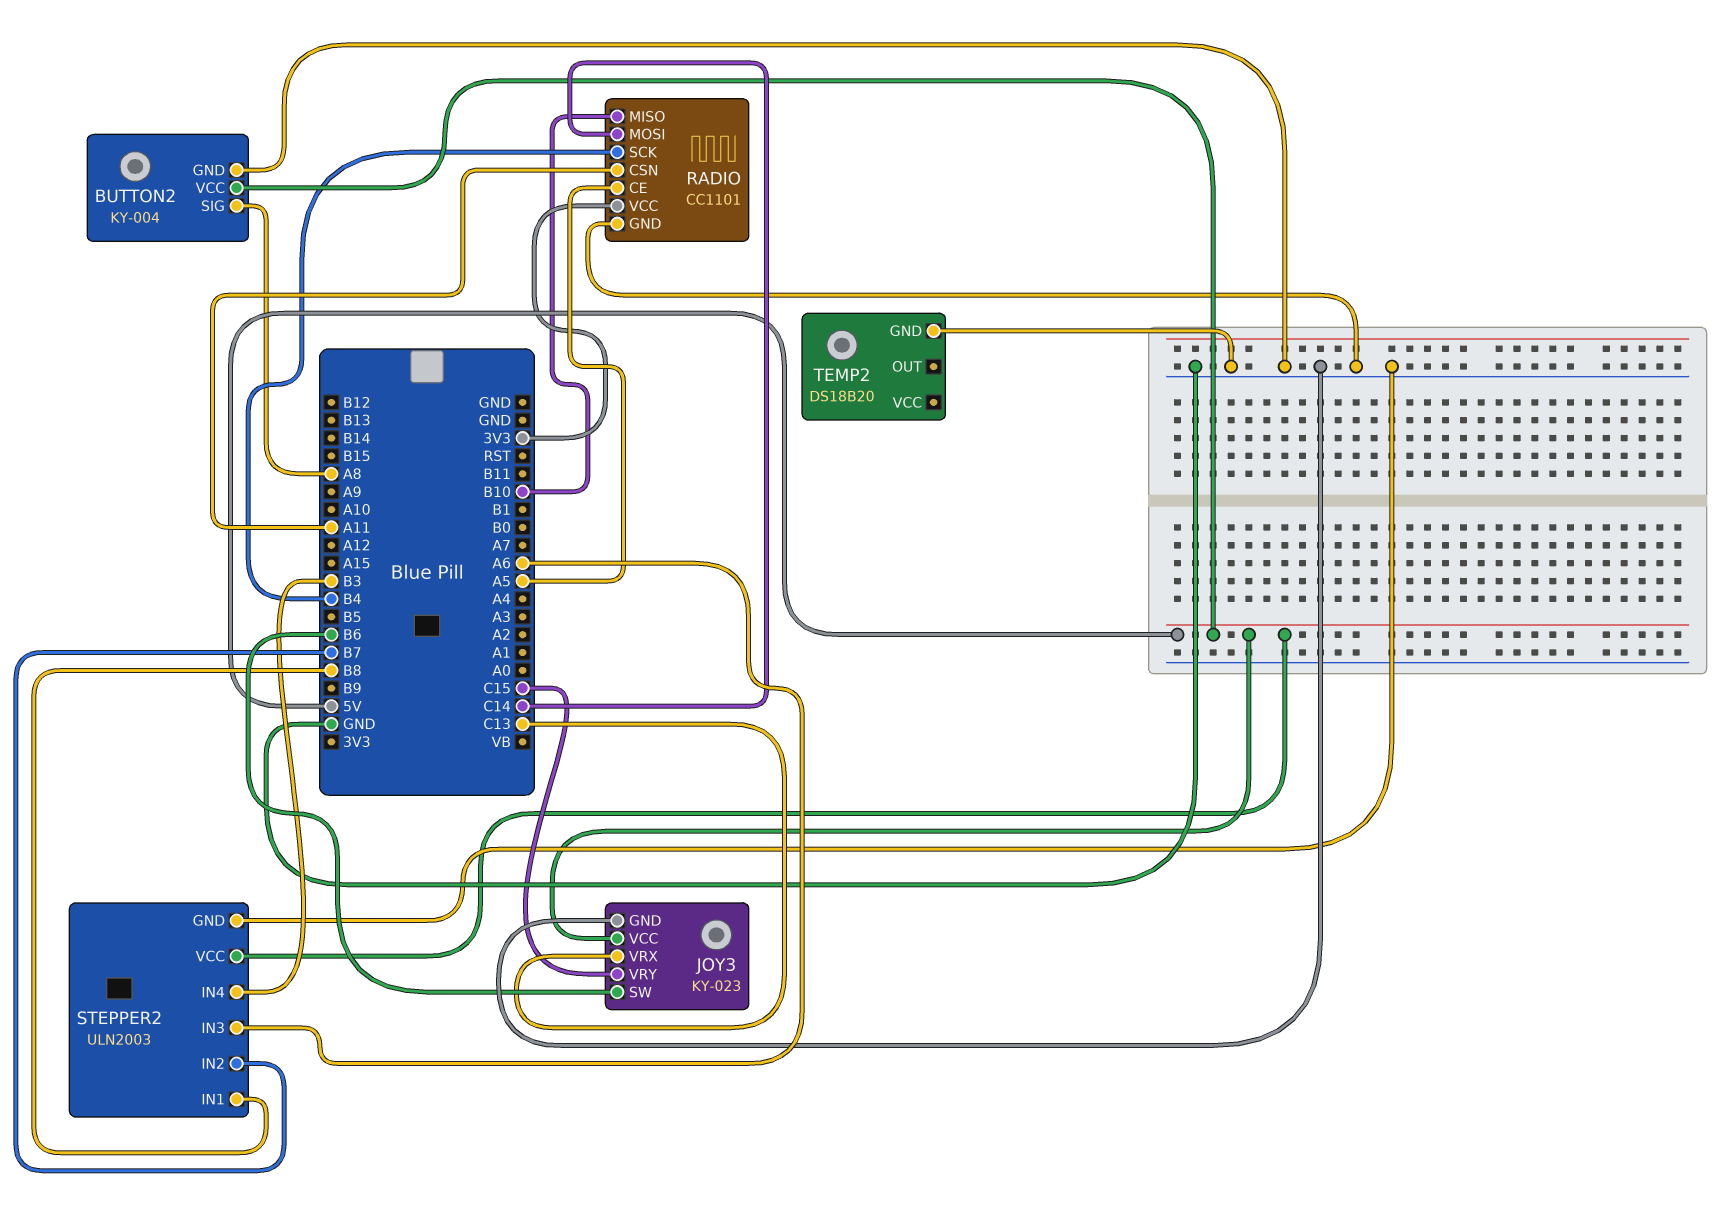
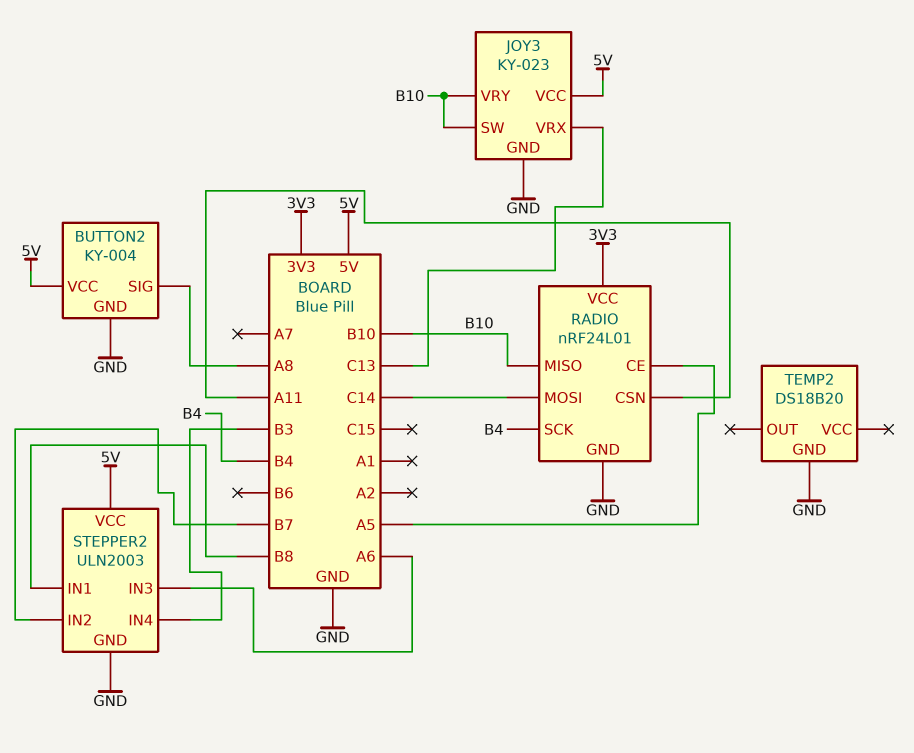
JOY3 pin SW: B6 -> B10
JOY3 pin VRY: C15 -> B10
RADIO: CC1101 -> nRF24L01

